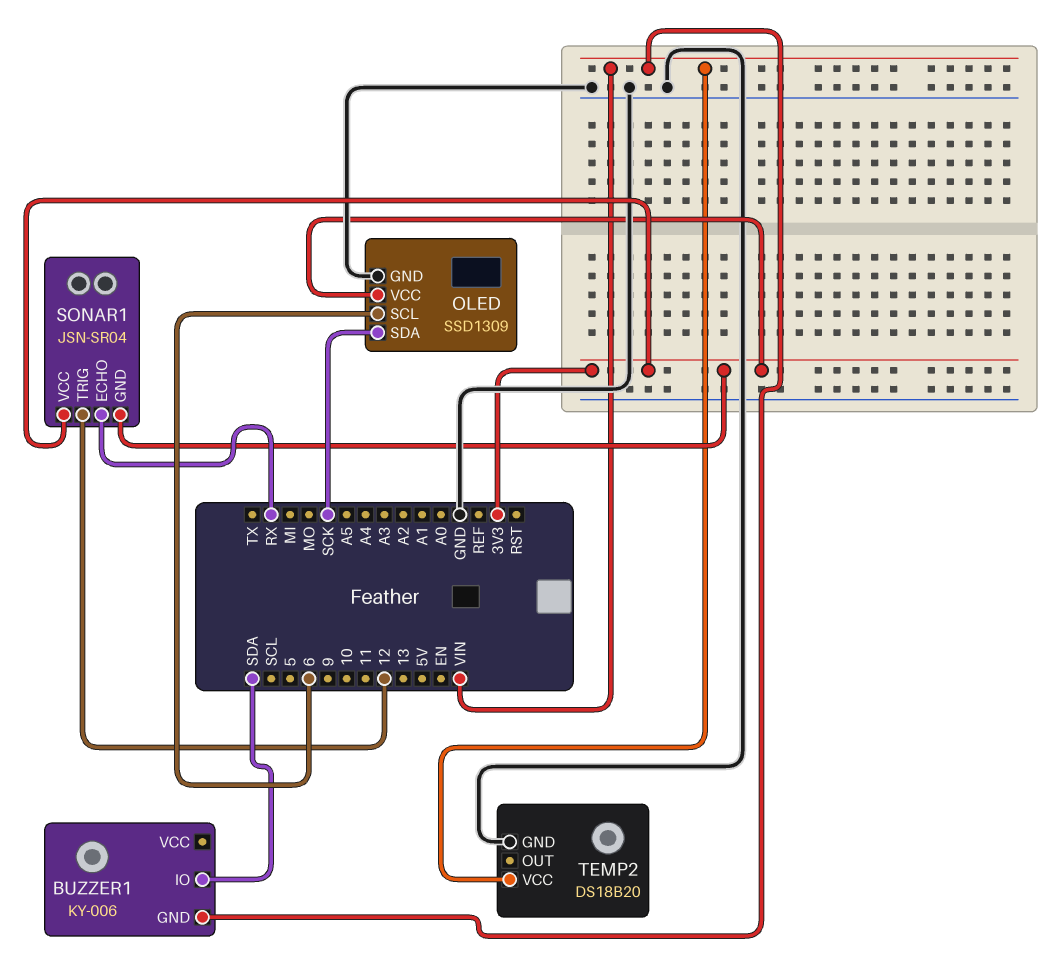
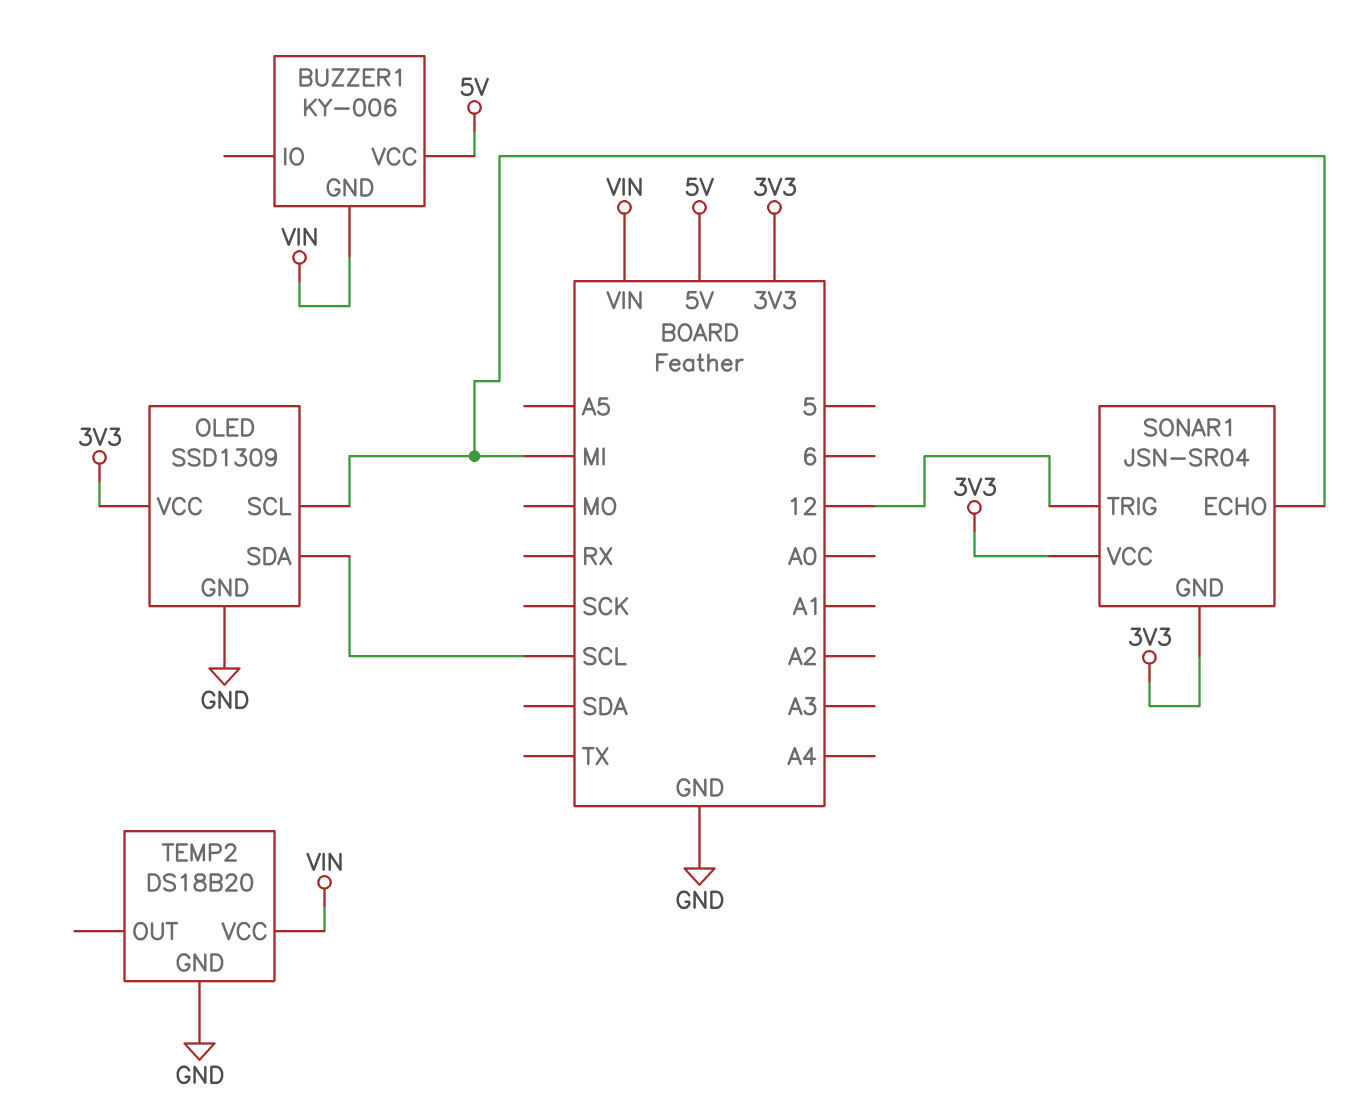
BUZZER1 pin IO: SDA -> none
BUZZER1 pin VCC: none -> 5V
OLED pin SCL: 6 -> MI
OLED pin SDA: SCK -> SCL
SONAR1 pin ECHO: RX -> MI

